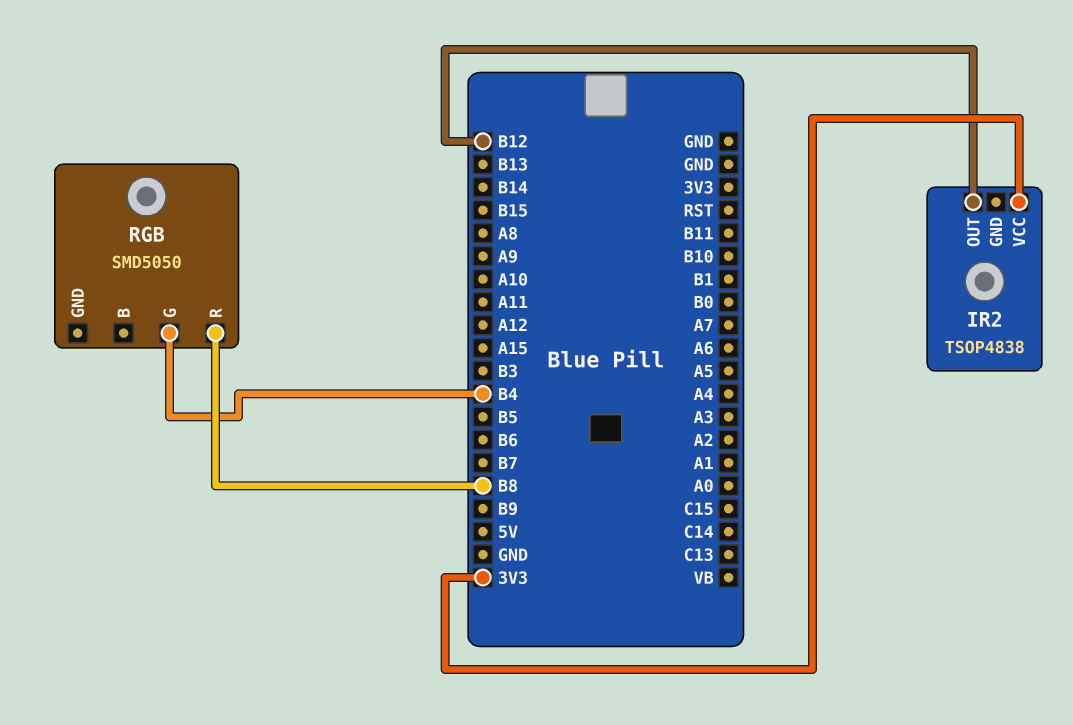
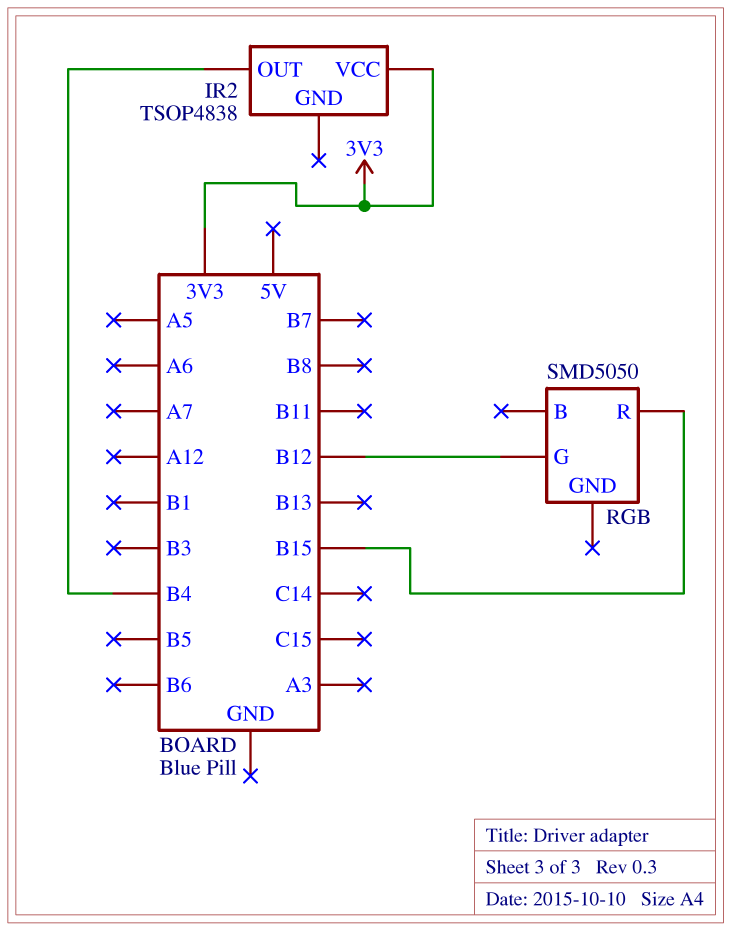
IR2 pin OUT: B12 -> B4
RGB pin G: B4 -> B12
RGB pin R: B8 -> B15

